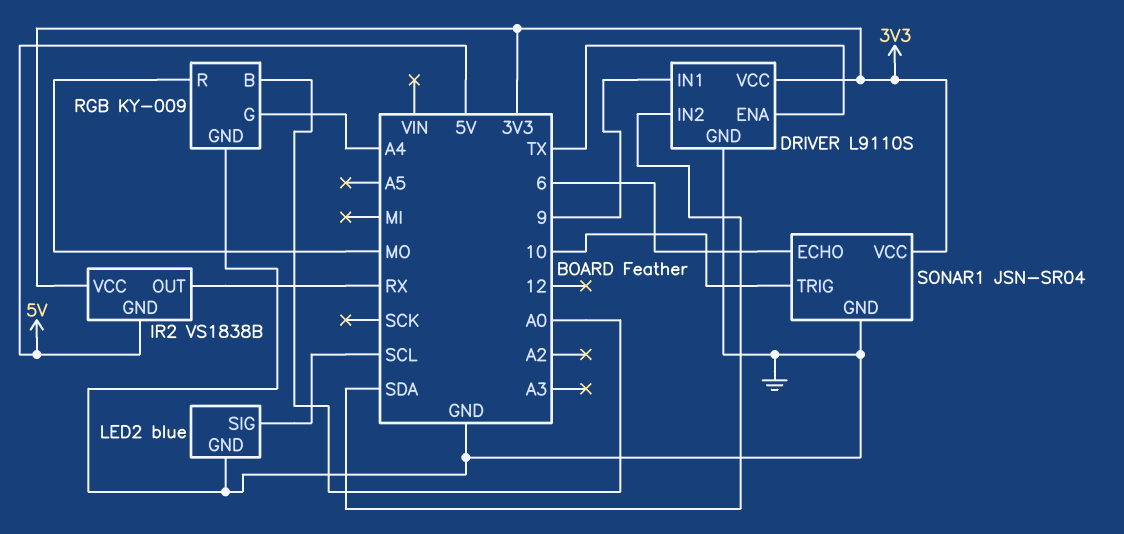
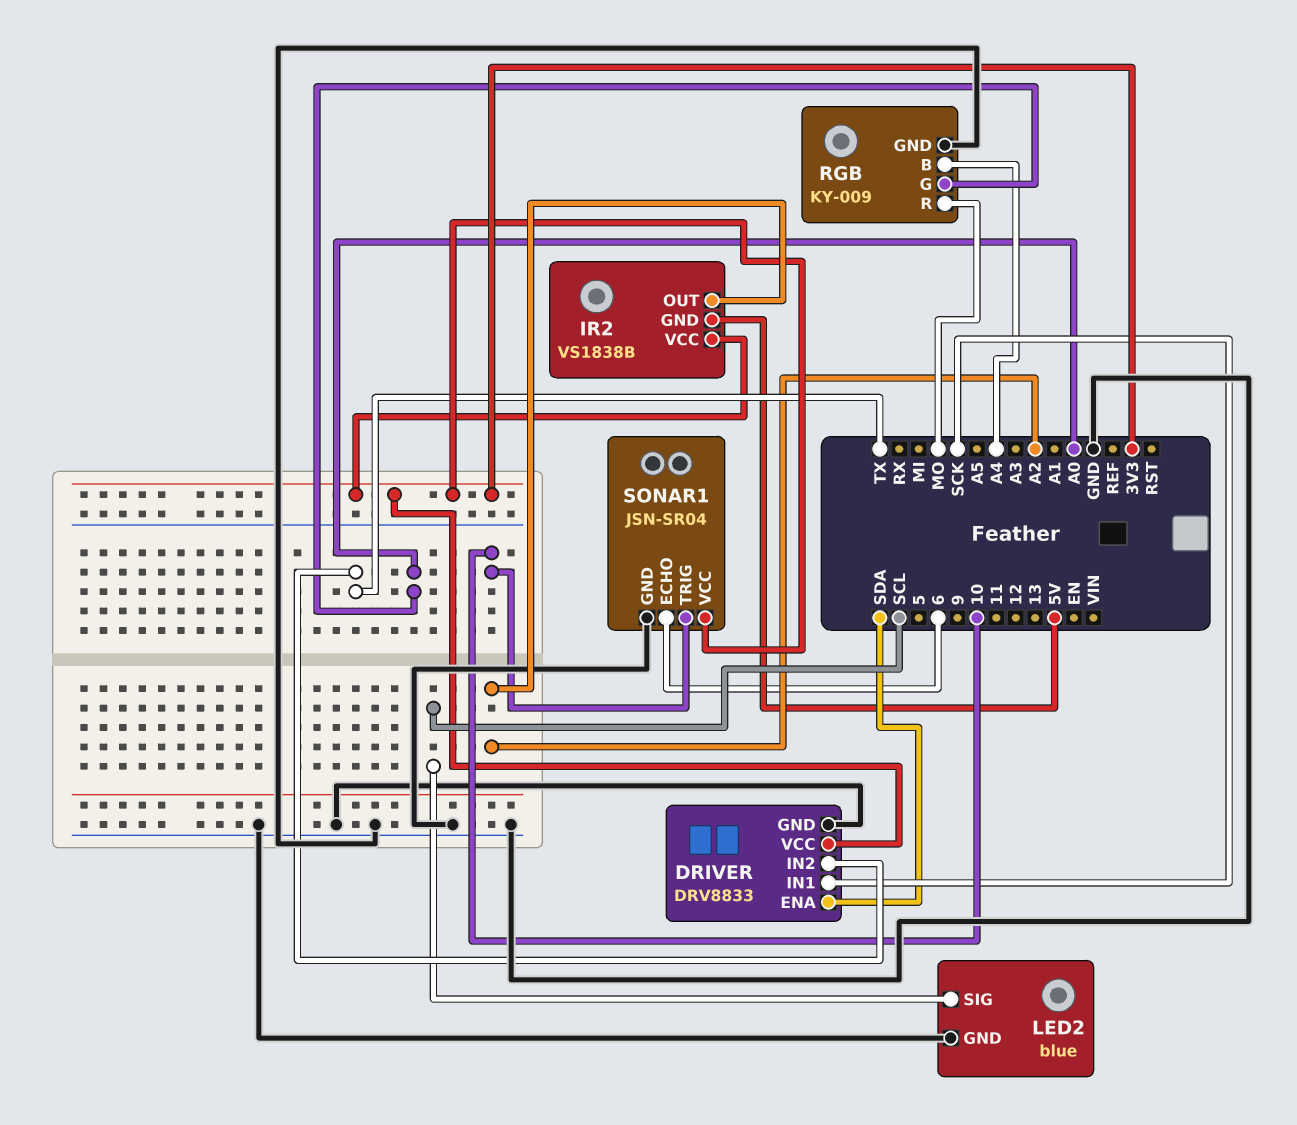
DRIVER: L9110S -> DRV8833
DRIVER pin ENA: TX -> SDA
DRIVER pin IN1: 9 -> SCK
DRIVER pin IN2: SDA -> TX
IR2 pin OUT: RX -> A2
RGB pin B: A0 -> A4
RGB pin G: A4 -> A0

